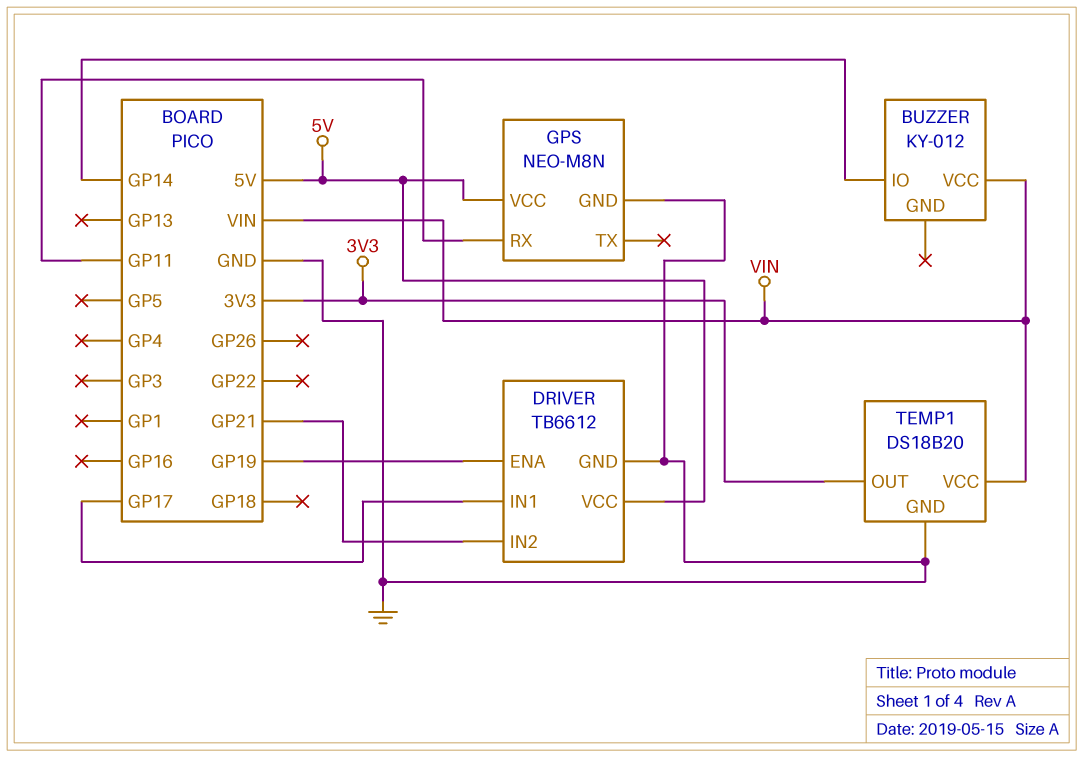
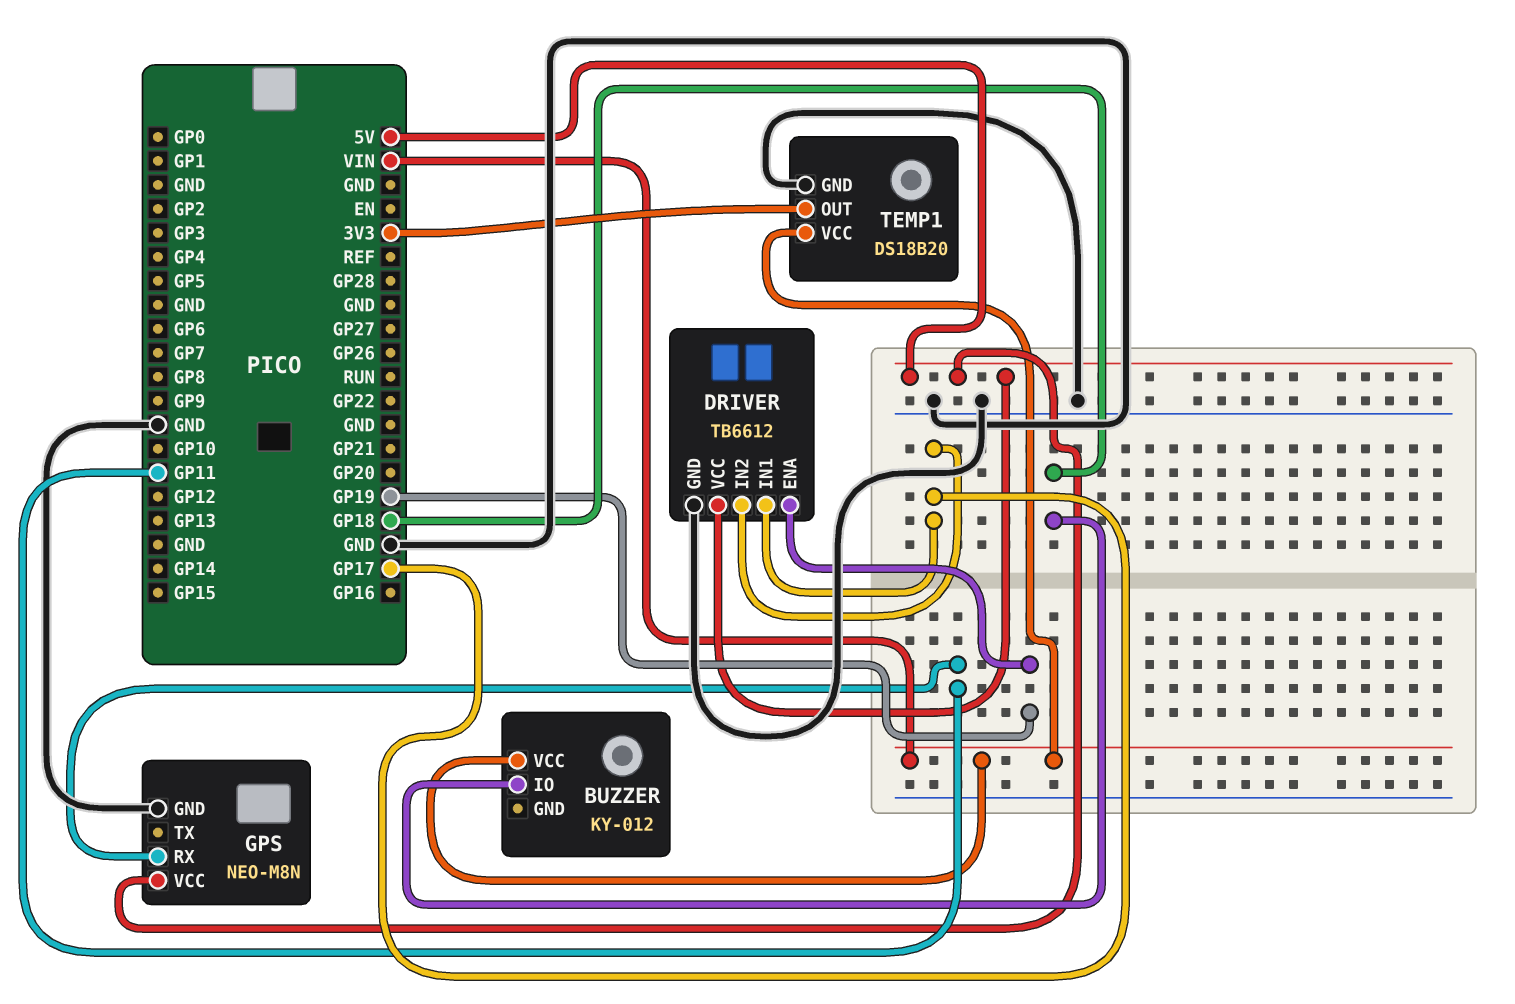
BUZZER pin IO: GP14 -> GP18
DRIVER pin IN2: GP21 -> GP17

